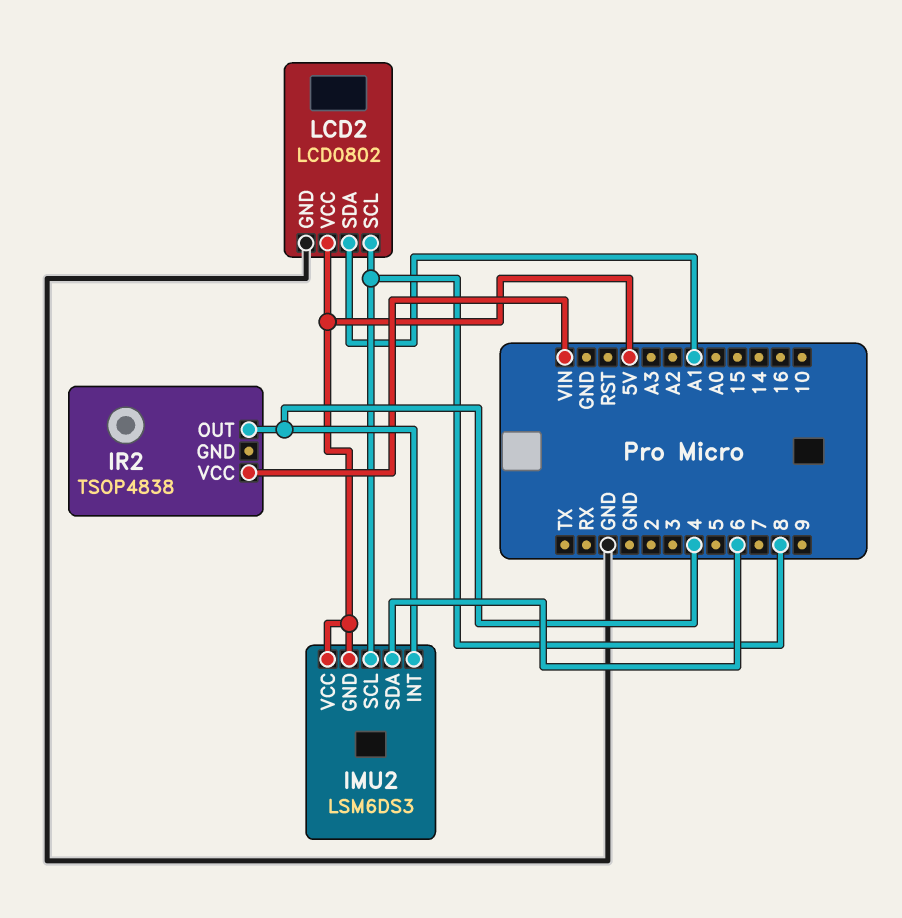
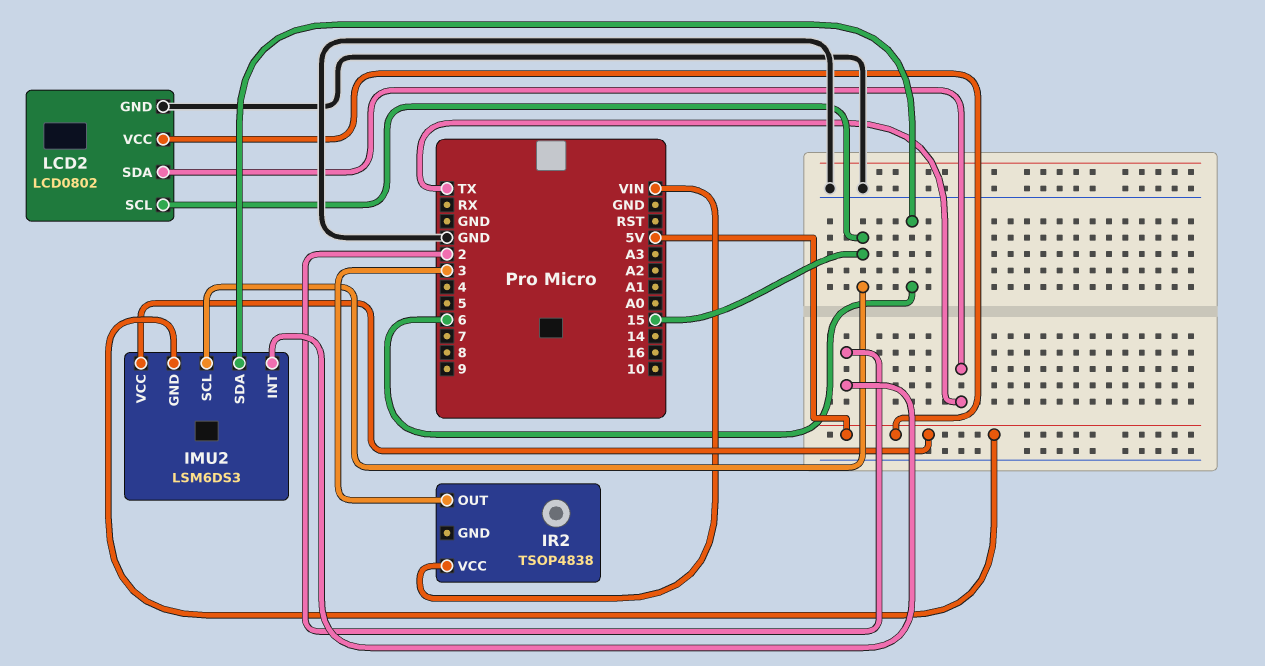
IMU2 pin INT: 4 -> 2
IMU2 pin SCL: 8 -> 15
IR2 pin OUT: 4 -> 3
LCD2 pin SCL: 8 -> 15
LCD2 pin SDA: A1 -> TX

